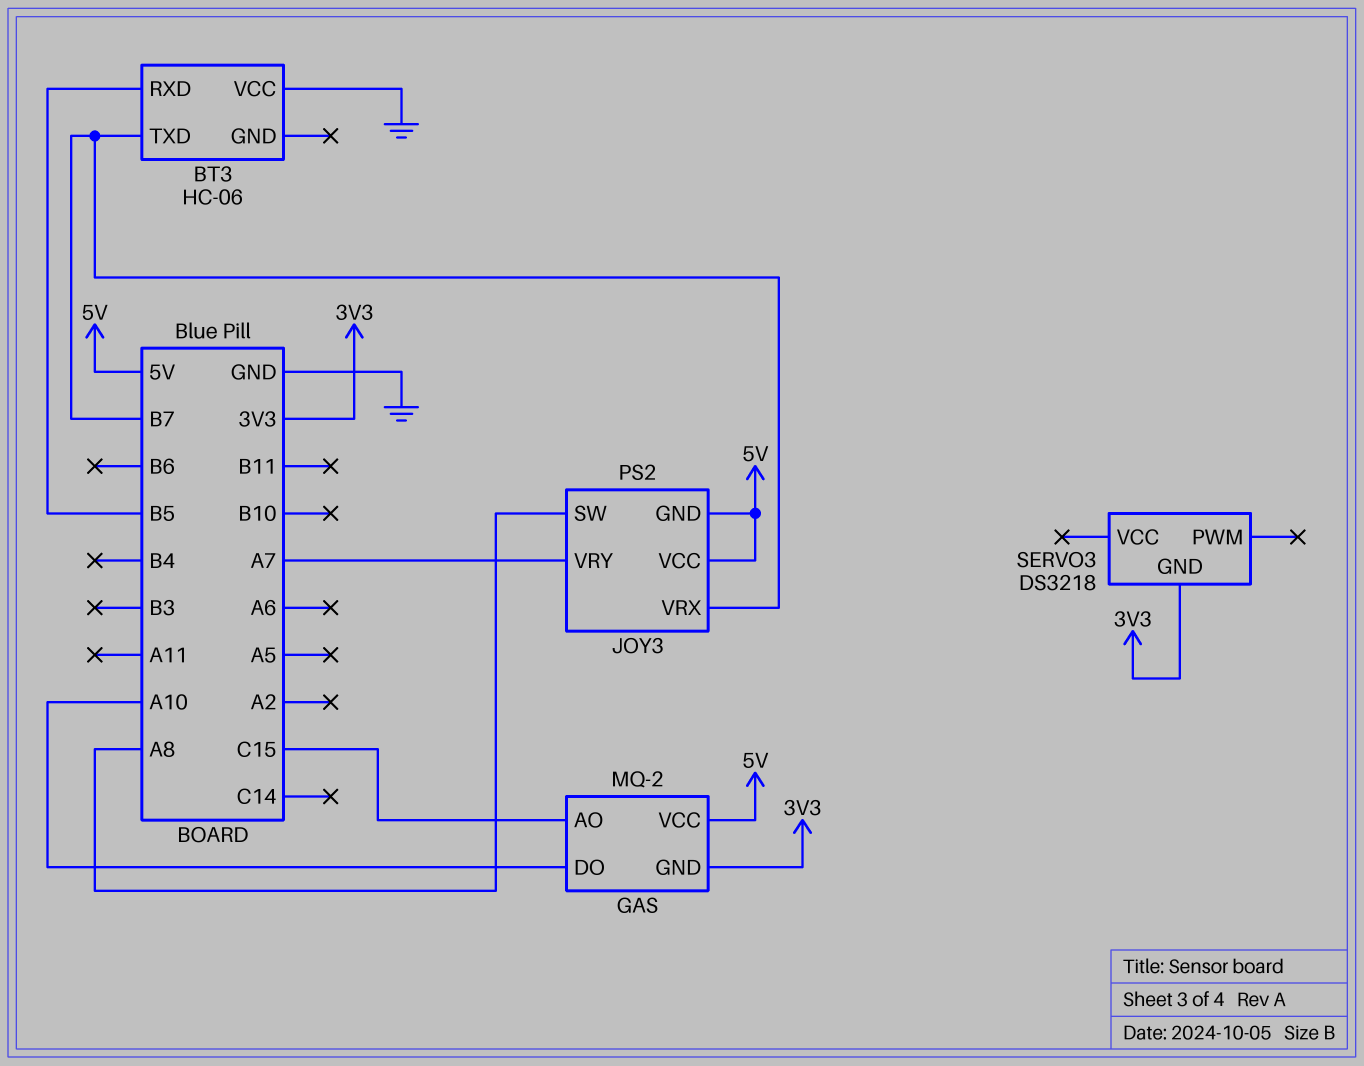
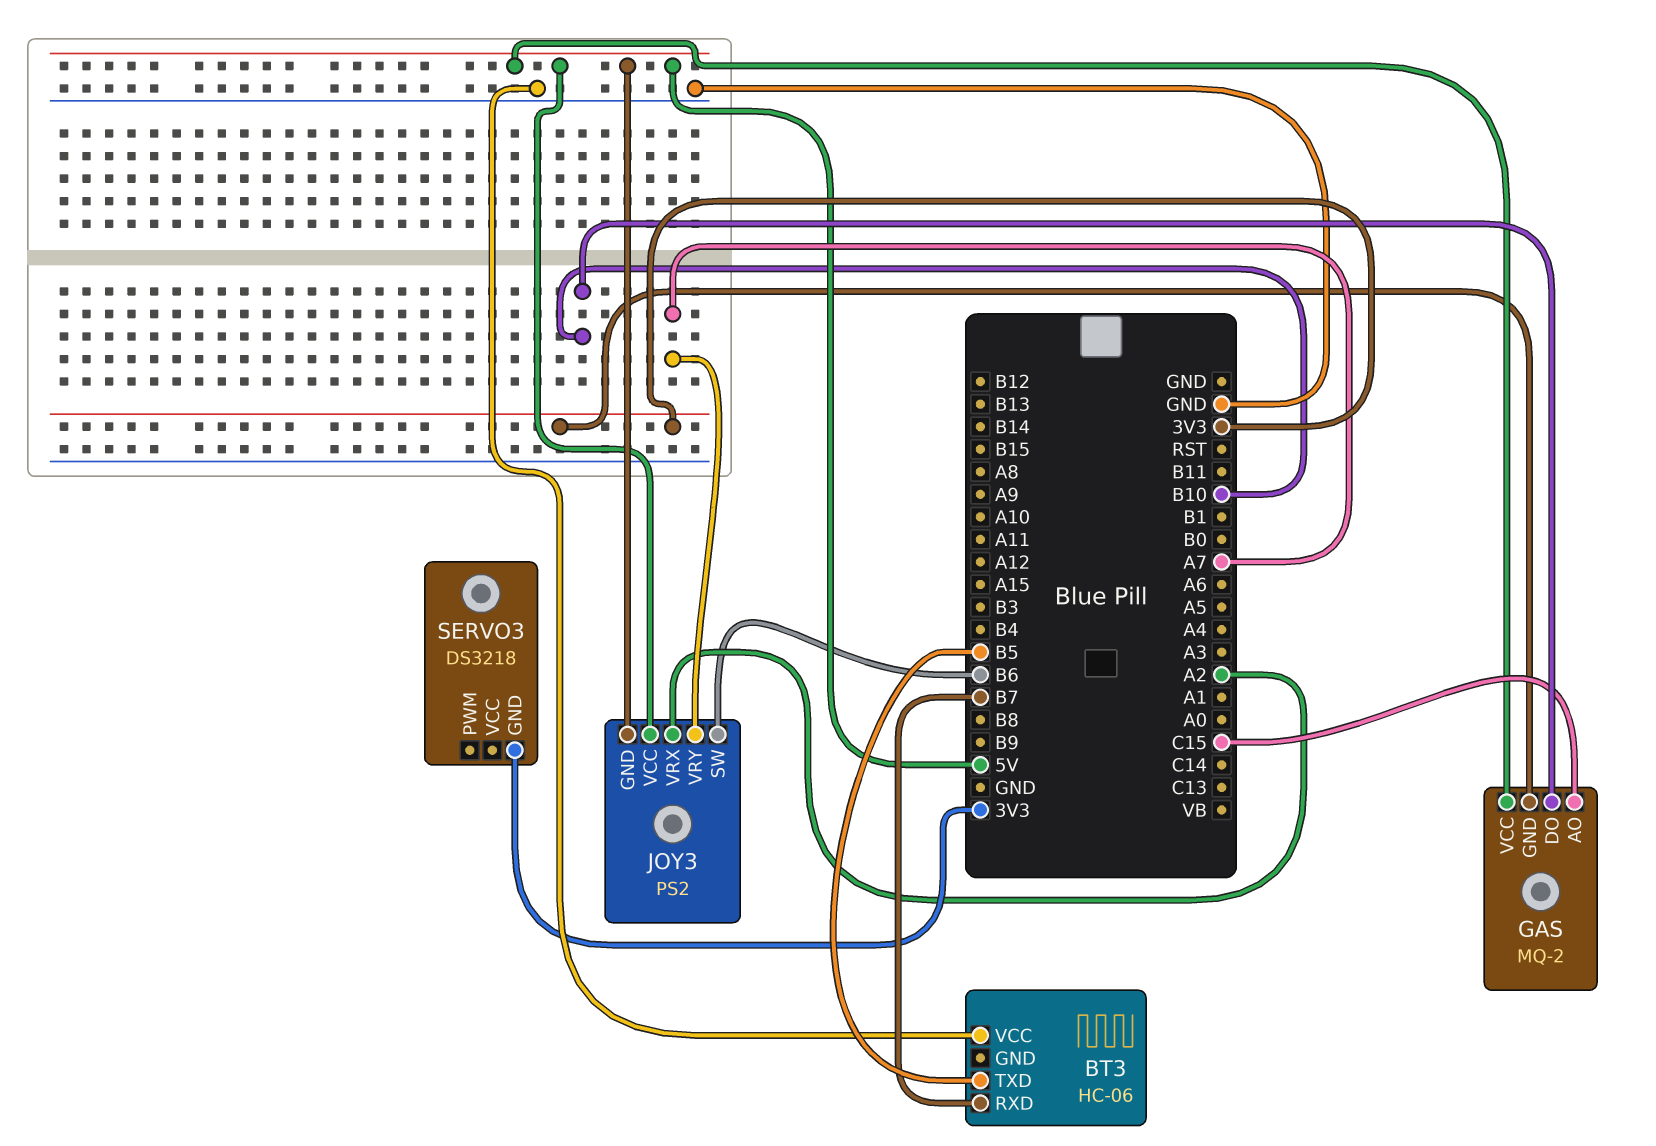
BT3 pin RXD: B5 -> B7
BT3 pin TXD: B7 -> B5
GAS pin DO: A10 -> B10
JOY3 pin SW: A8 -> B6
JOY3 pin VRX: B7 -> A2

